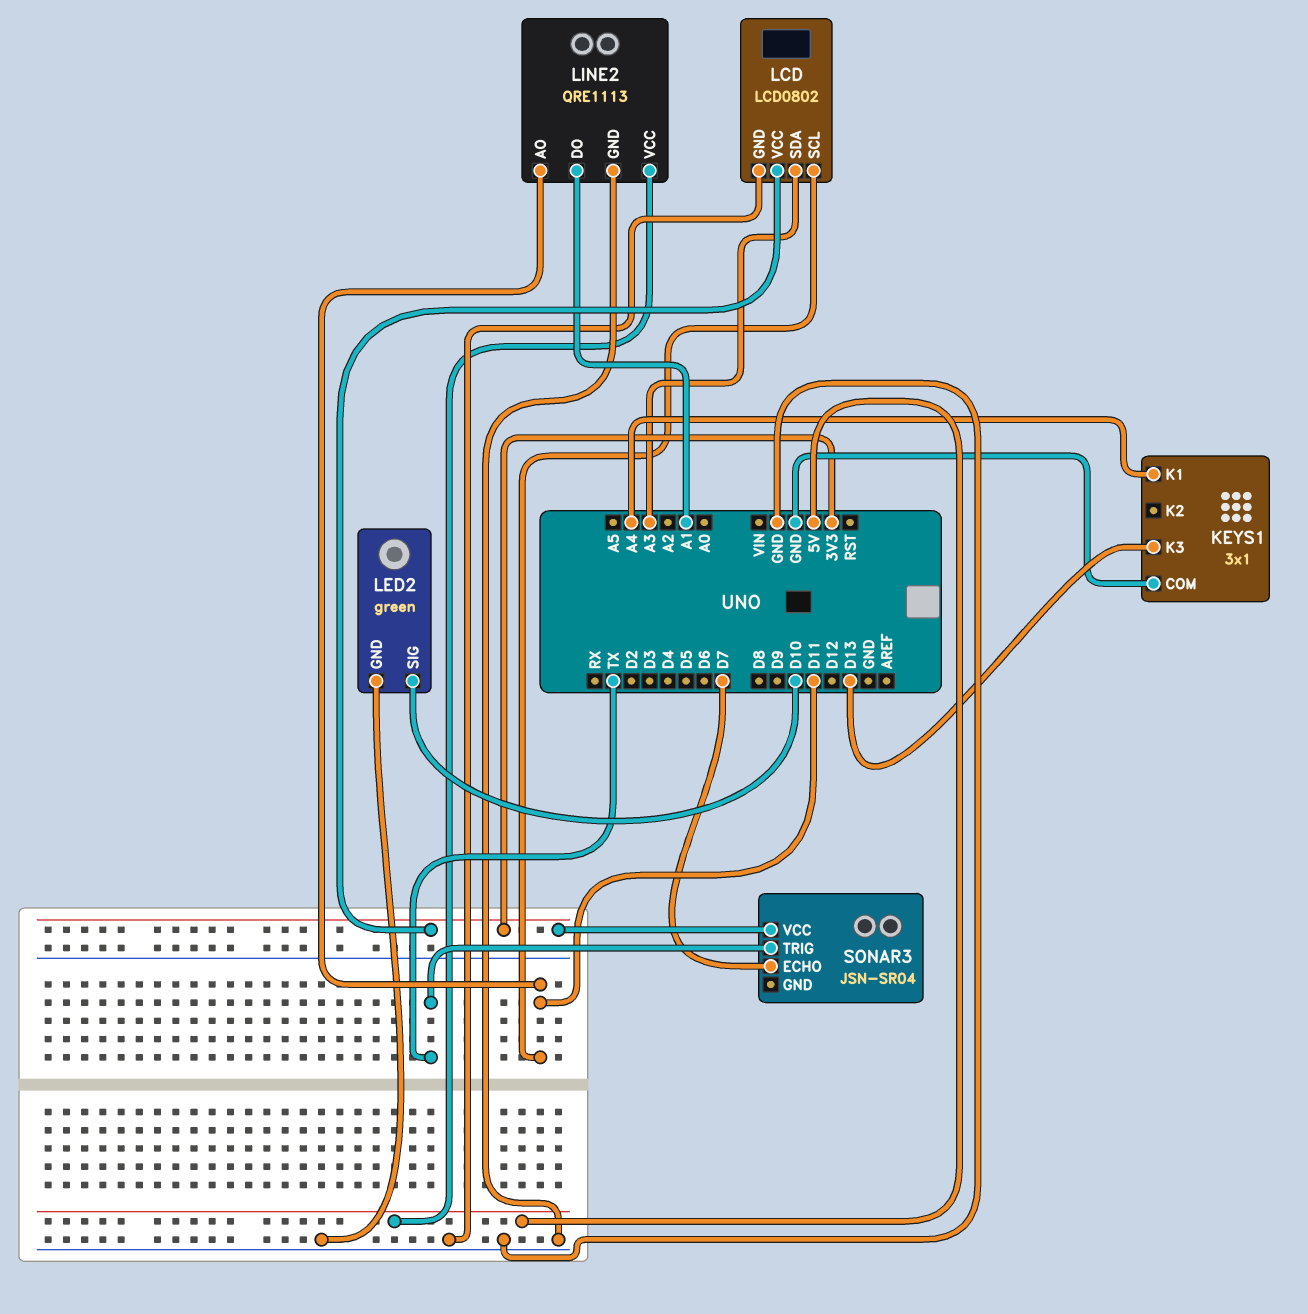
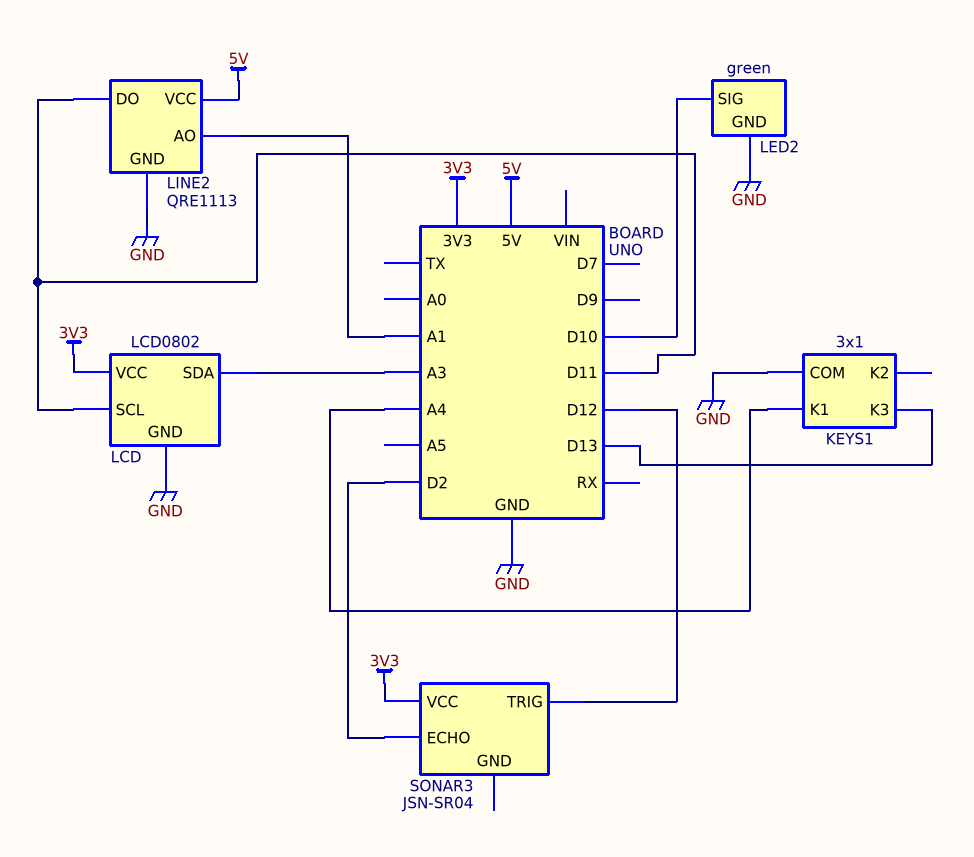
LINE2 pin AO: D11 -> A1
LINE2 pin DO: A1 -> D11
SONAR3 pin ECHO: D7 -> D2
SONAR3 pin TRIG: TX -> D12

